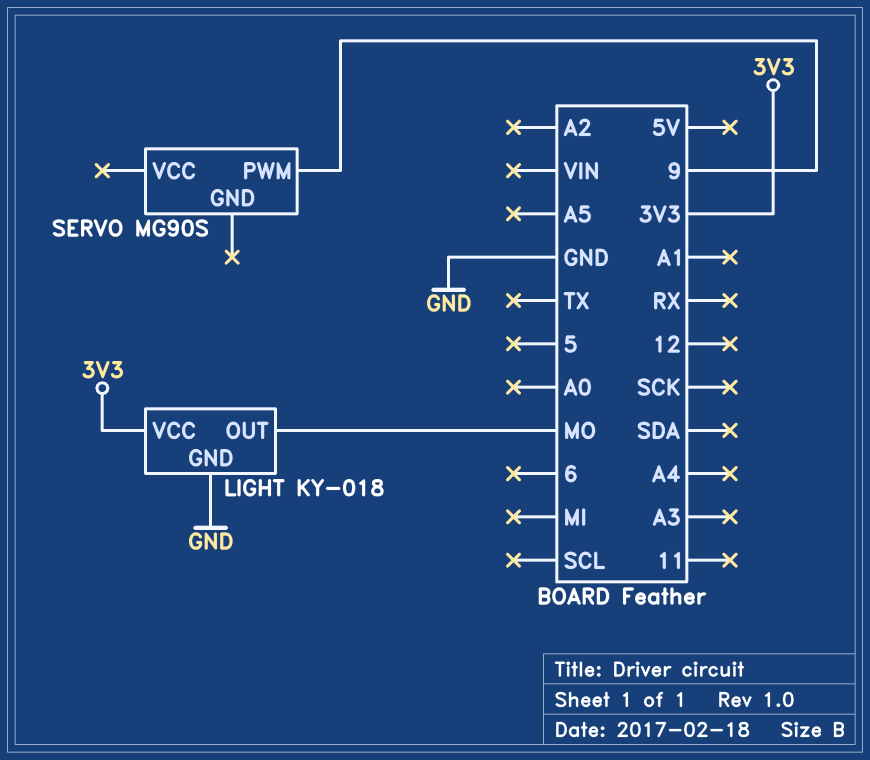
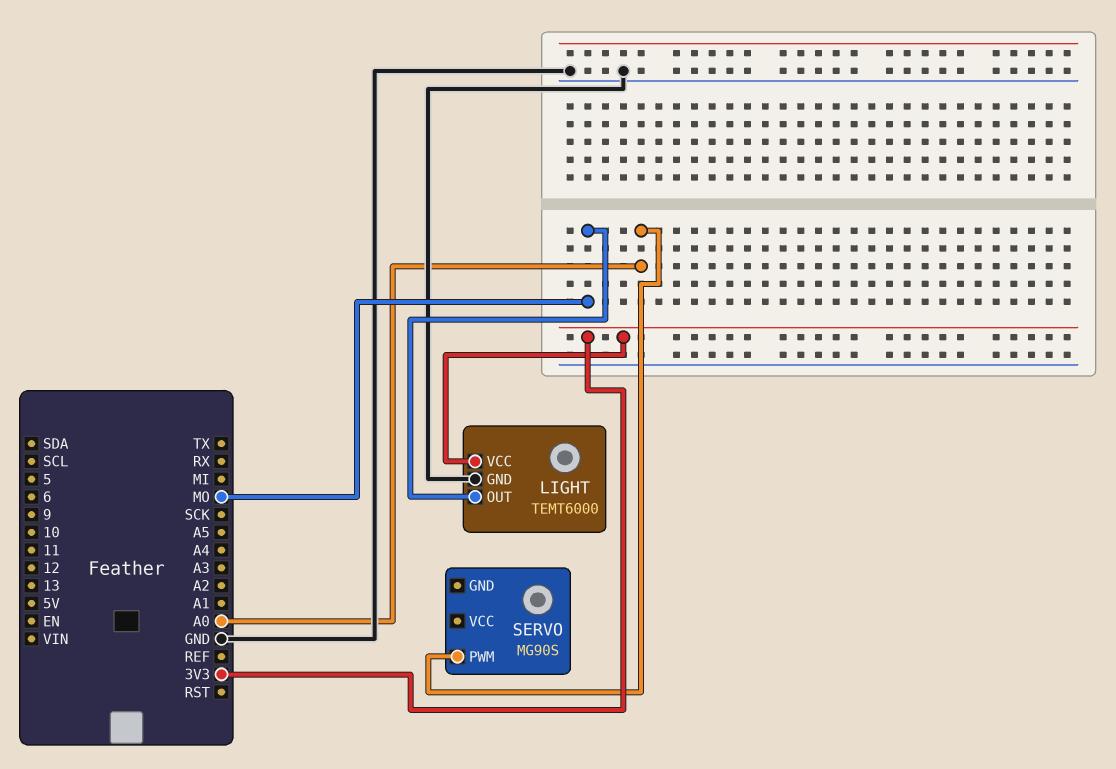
LIGHT: KY-018 -> TEMT6000
SERVO pin PWM: 9 -> A0

